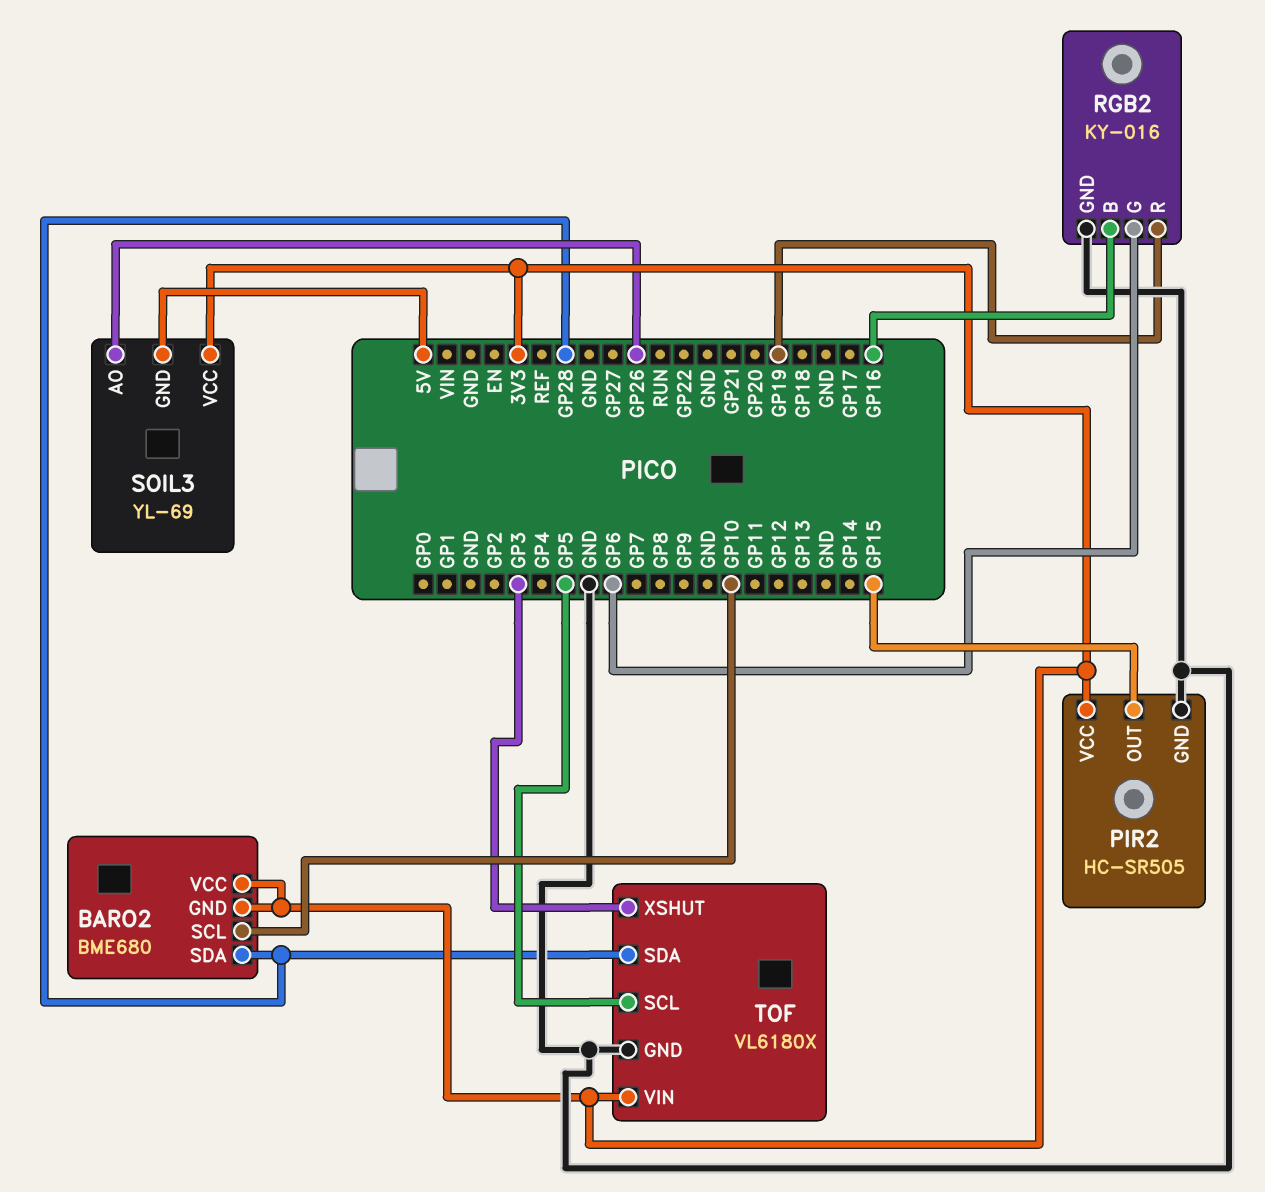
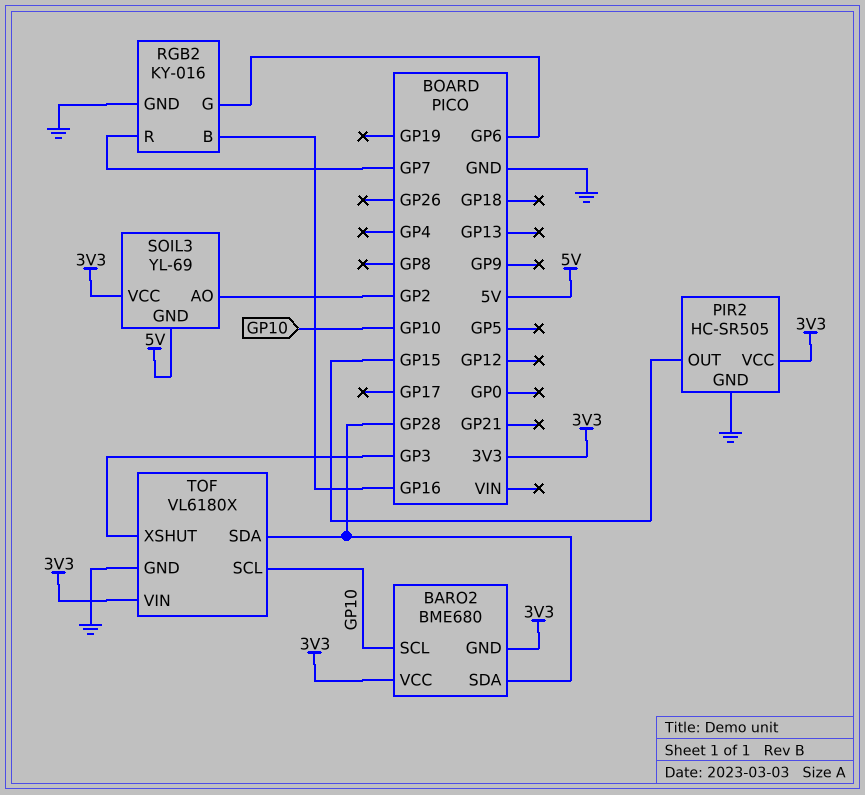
RGB2 pin R: GP19 -> GP7
SOIL3 pin AO: GP26 -> GP2
TOF pin SCL: GP5 -> GP10

